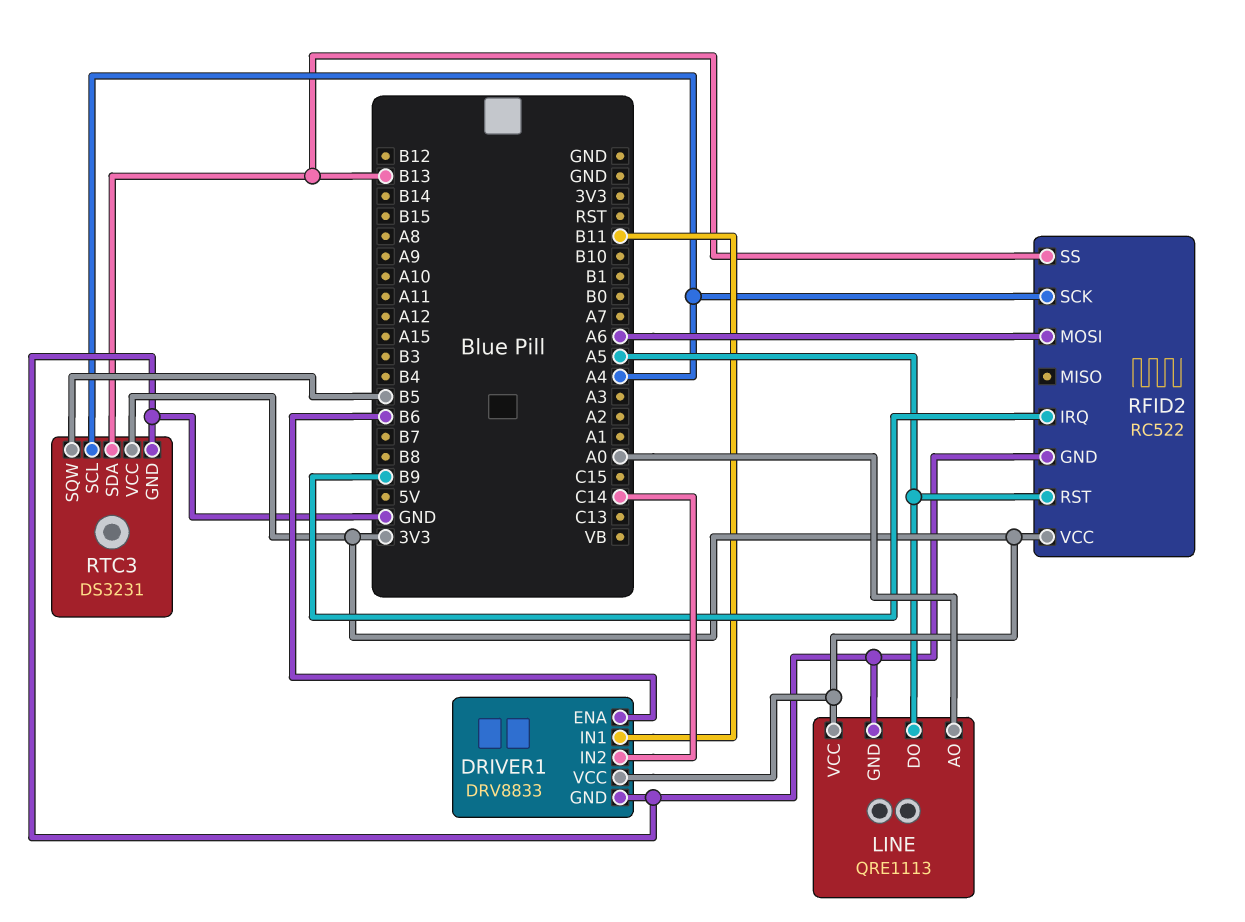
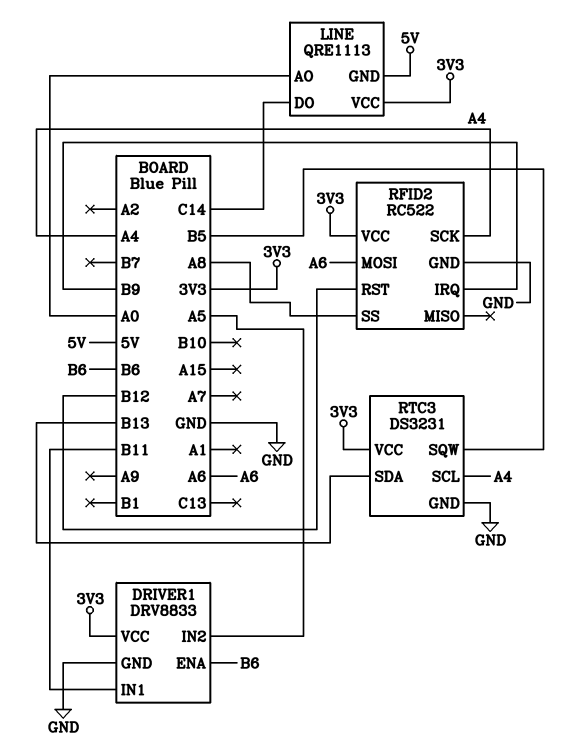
DRIVER1 pin IN2: C14 -> A5
LINE pin DO: A5 -> C14
LINE pin GND: GND -> 5V
RFID2 pin RST: A5 -> B12
RFID2 pin SS: B13 -> A8

